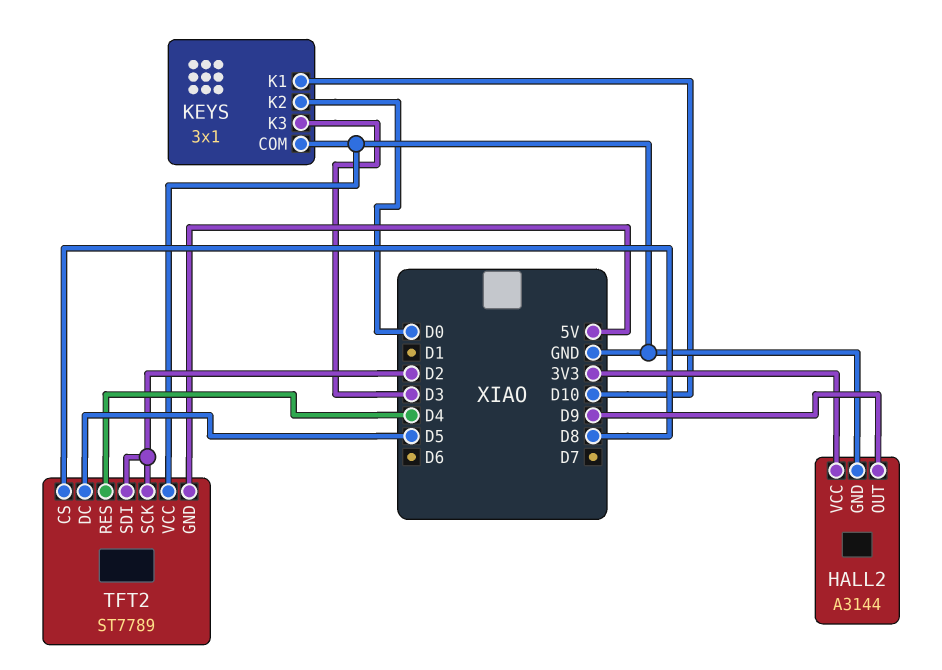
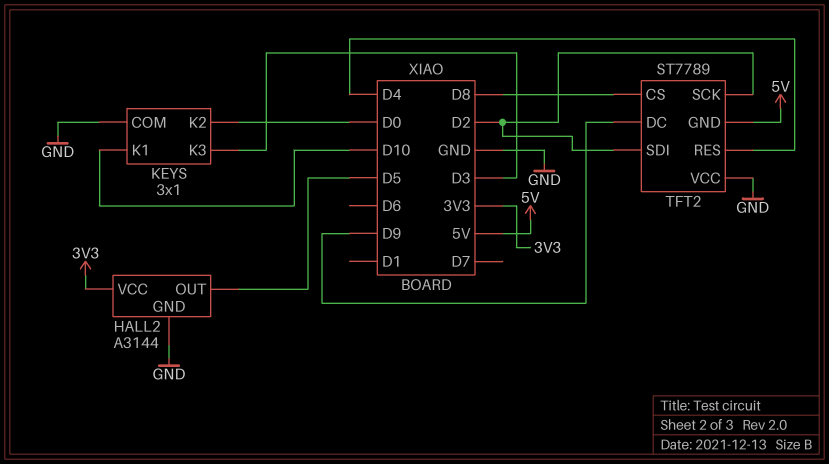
HALL2 pin OUT: D9 -> D5
TFT2 pin DC: D5 -> D9

